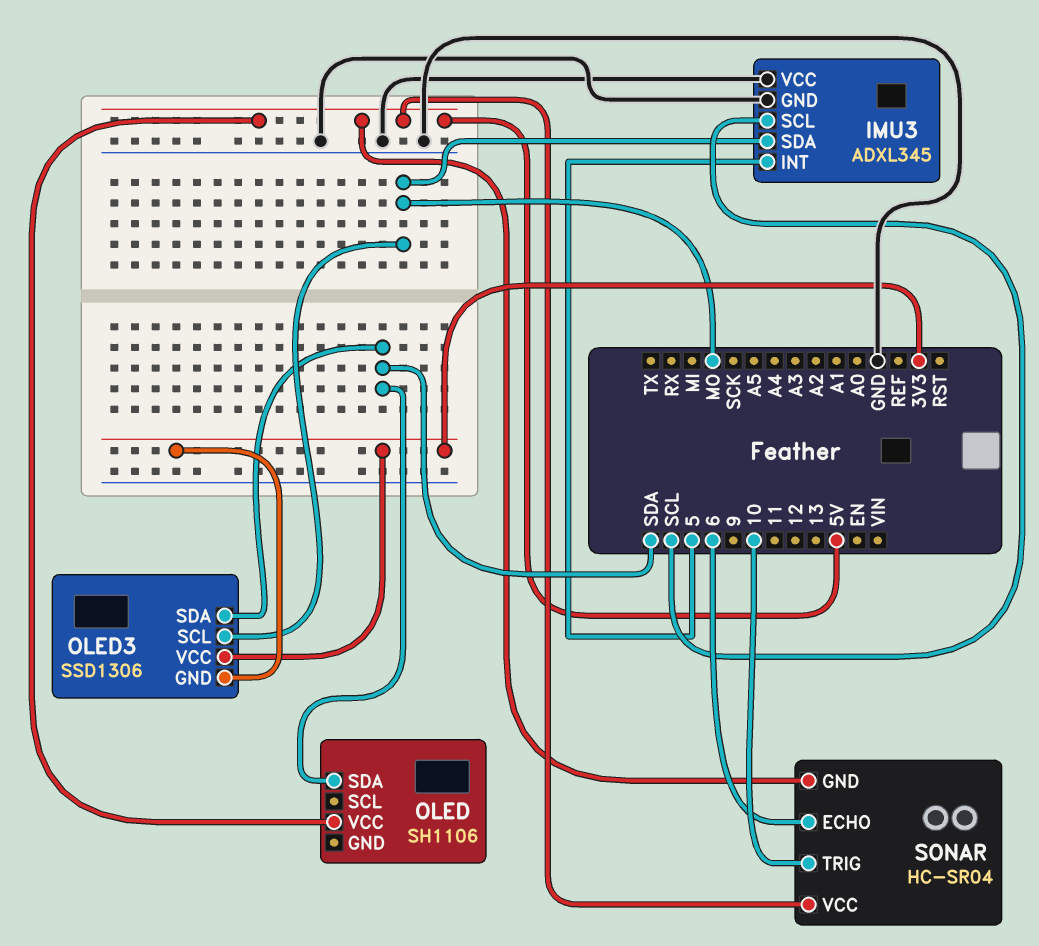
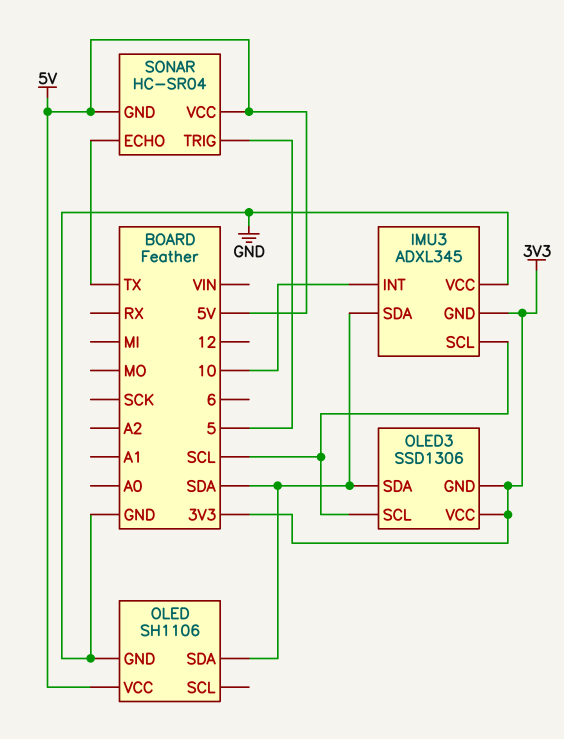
IMU3 pin GND: GND -> 3V3
IMU3 pin INT: 5 -> 10
IMU3 pin SDA: MO -> SDA
OLED pin GND: none -> GND
OLED3 pin SCL: MO -> SCL
SONAR pin ECHO: 6 -> TX
SONAR pin TRIG: 10 -> 5

